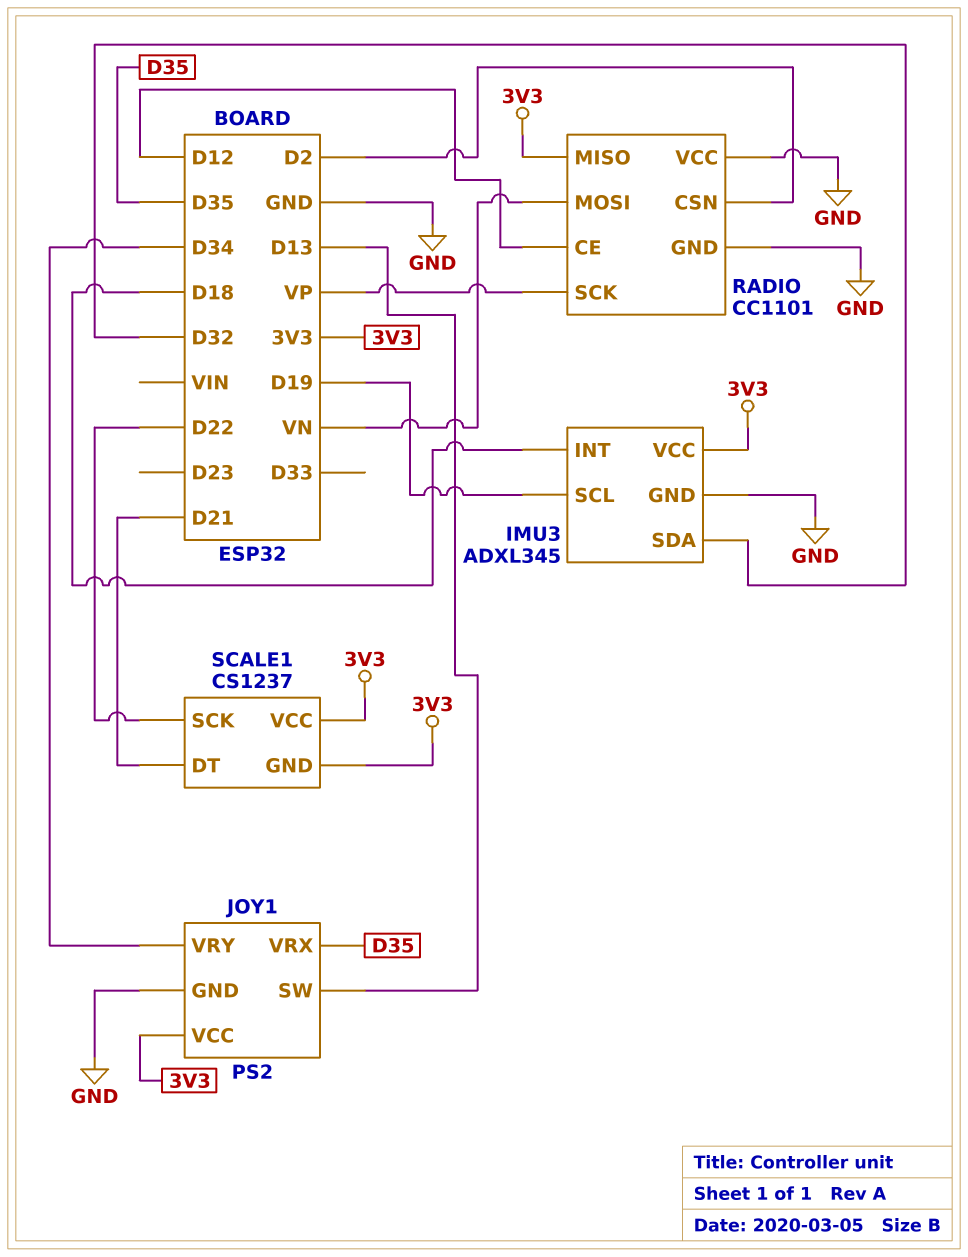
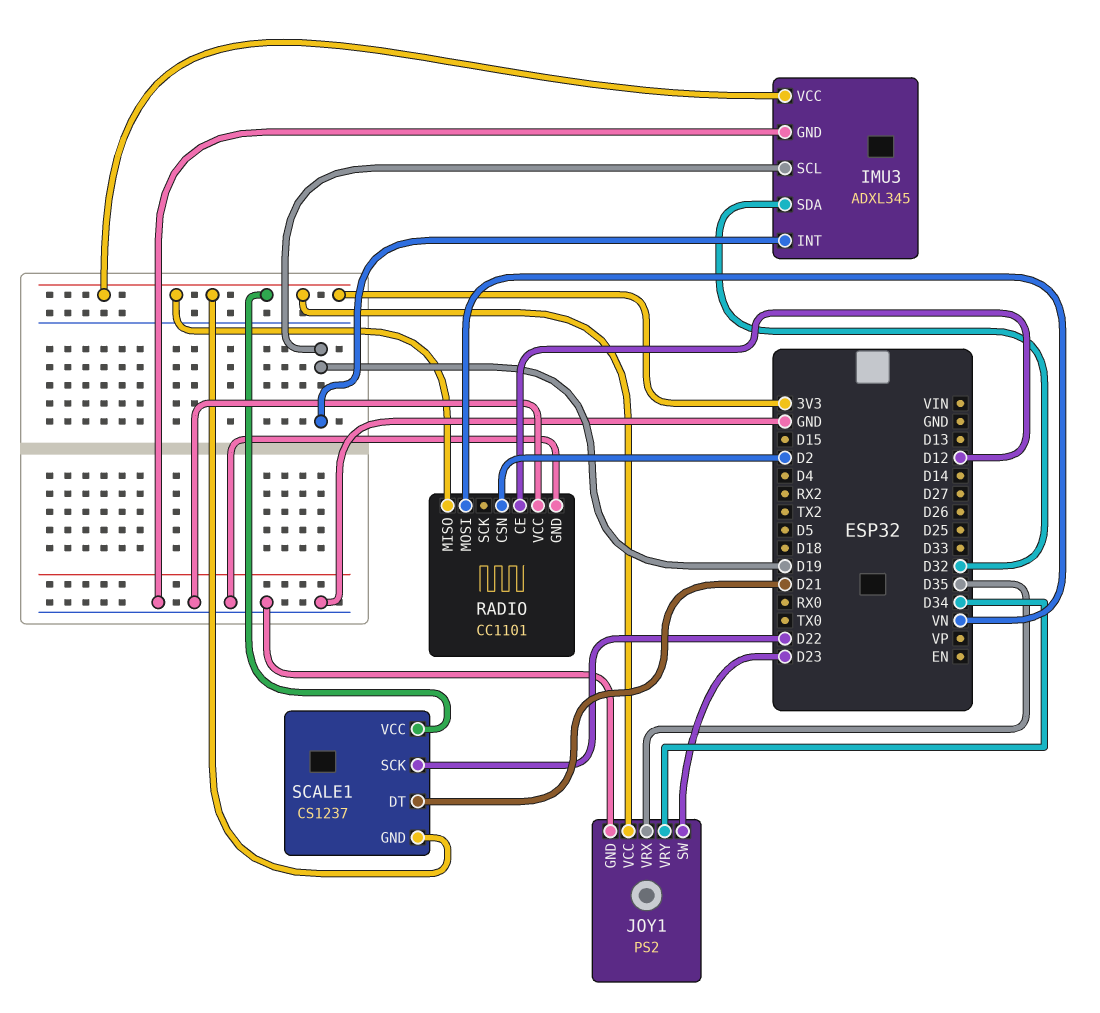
IMU3 pin INT: D18 -> D19
JOY1 pin SW: D13 -> D23
RADIO pin SCK: VP -> none

